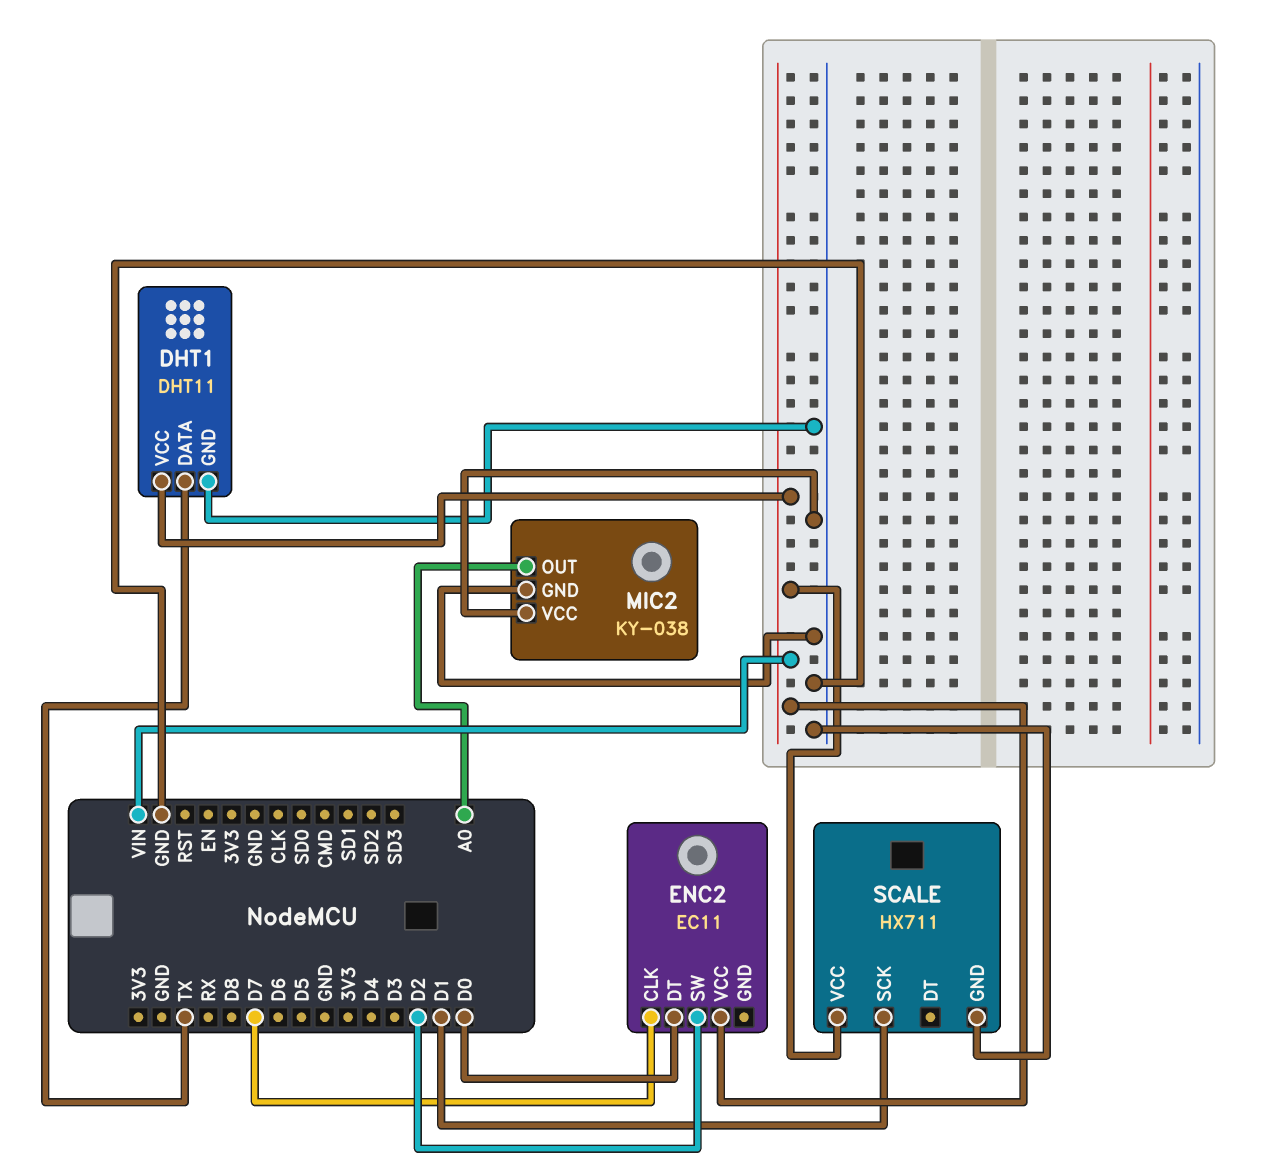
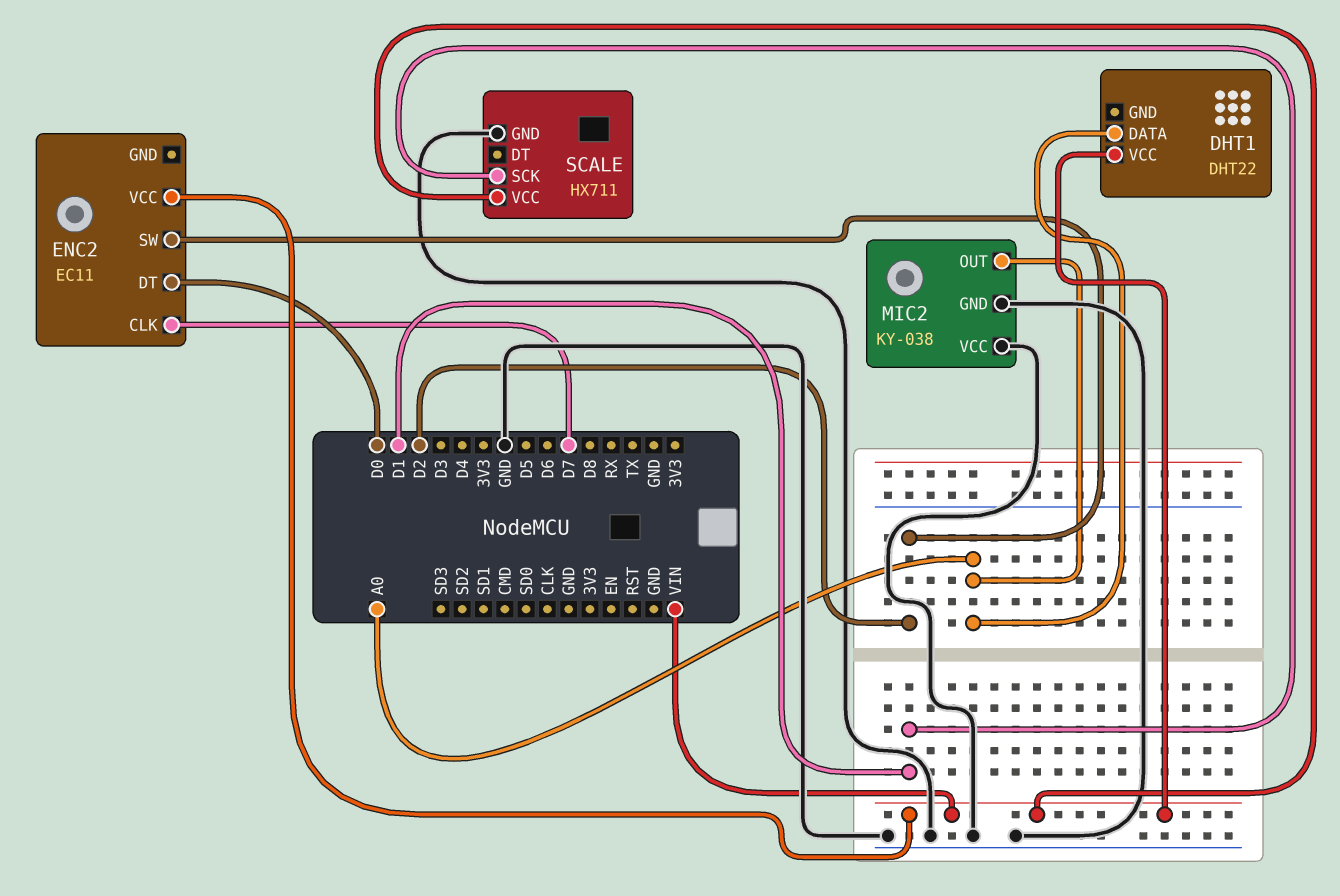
DHT1: DHT11 -> DHT22
DHT1 pin DATA: TX -> A0
DHT1 pin GND: GND -> none

